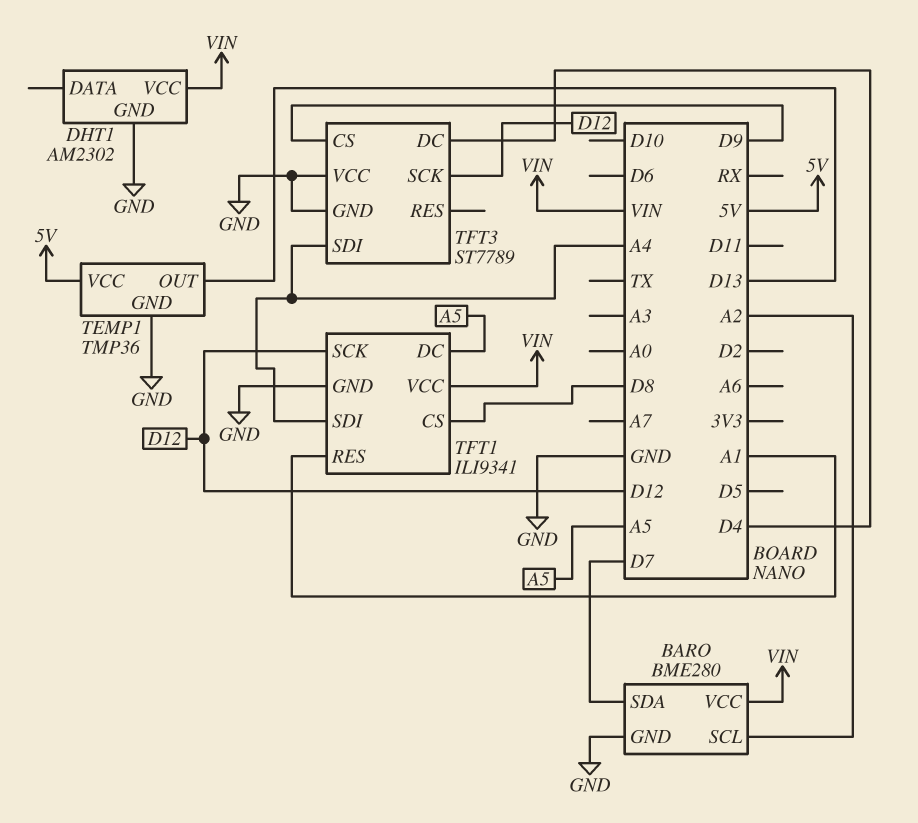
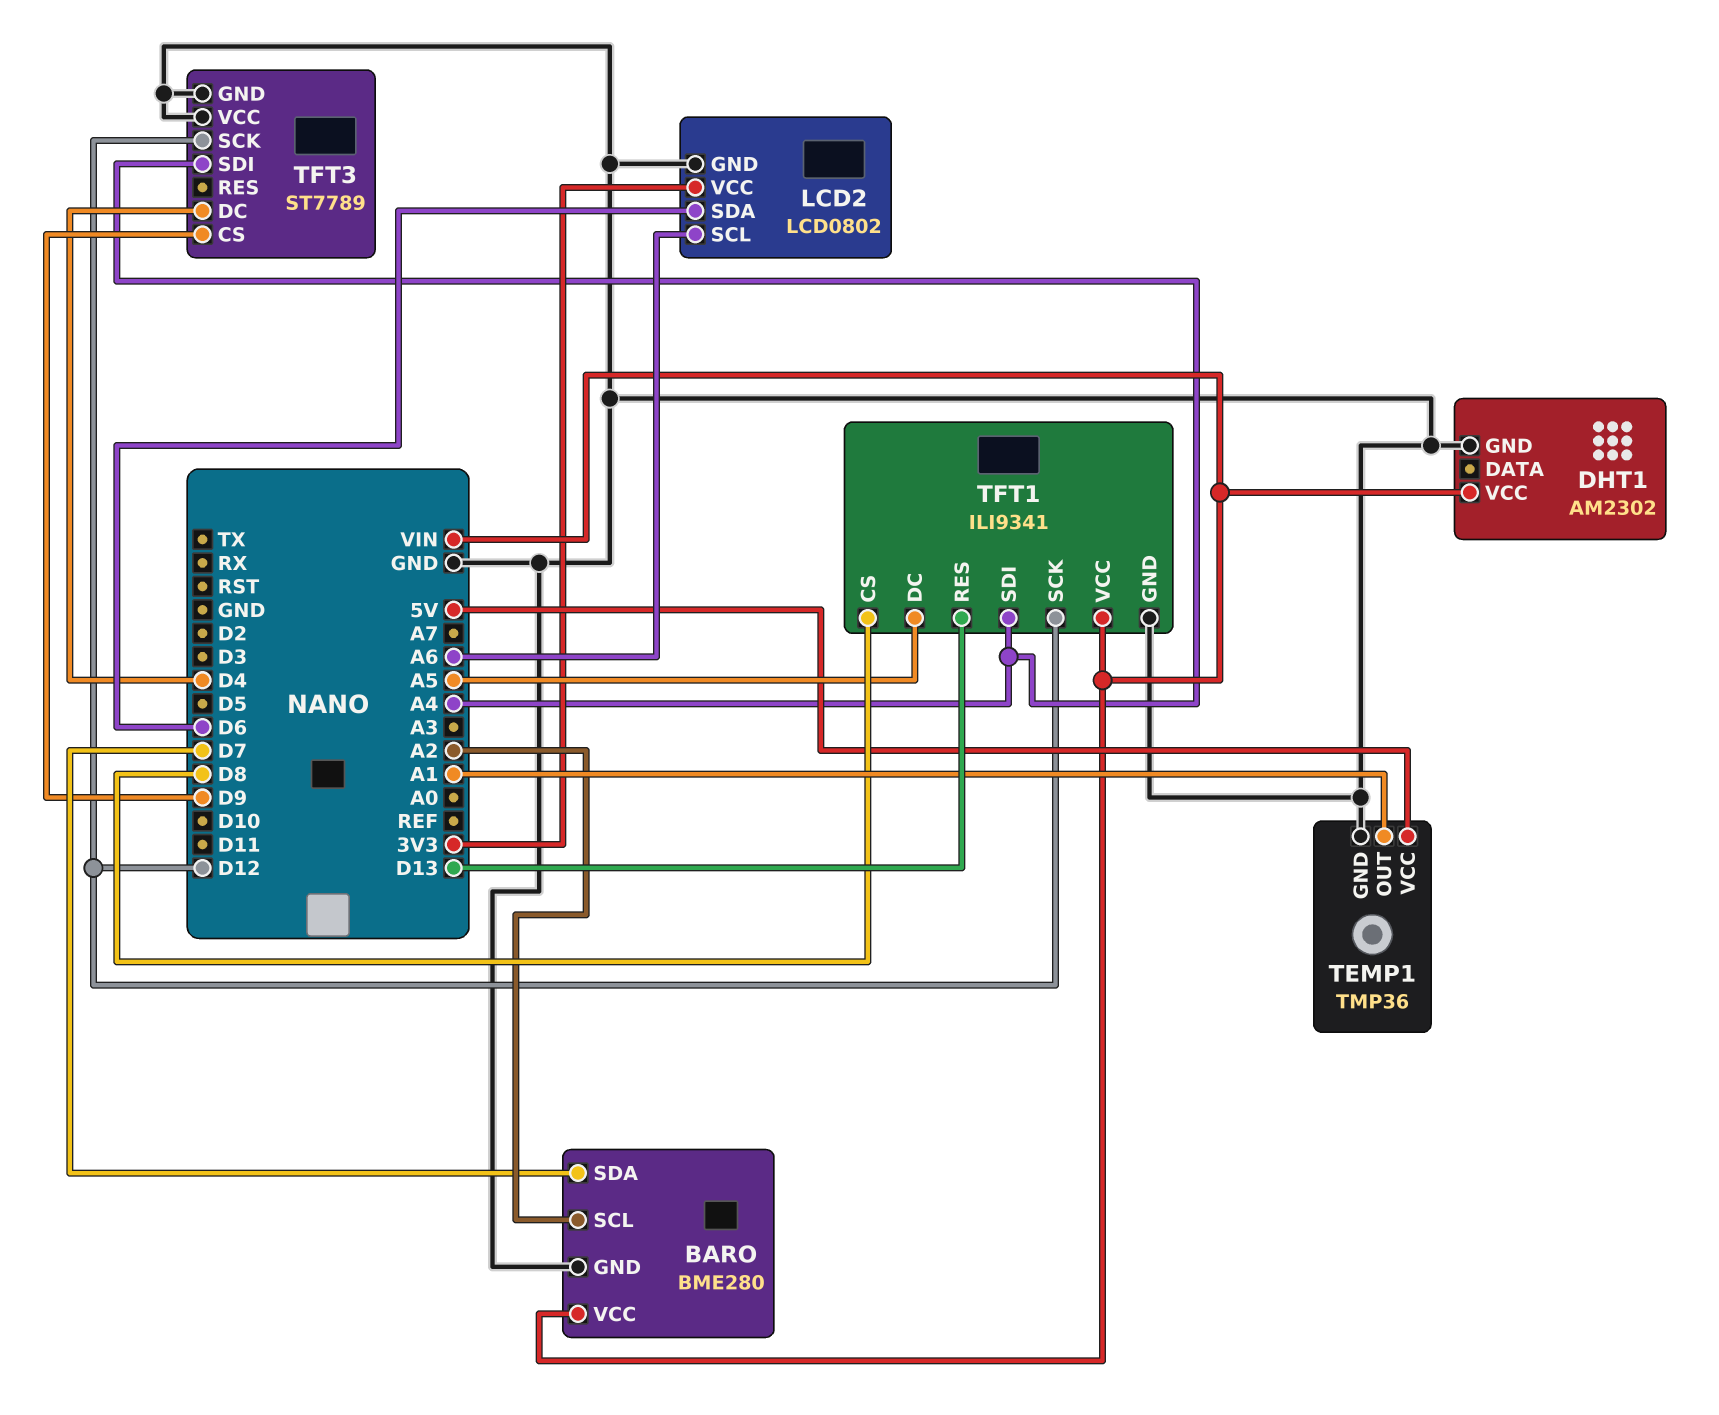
LCD2: none -> LCD0802
LCD2 pin GND: none -> GND
LCD2 pin SCL: none -> A6
LCD2 pin SDA: none -> D6
LCD2 pin VCC: none -> 3V3
TEMP1 pin OUT: D13 -> A1
TFT1 pin RES: A1 -> D13

